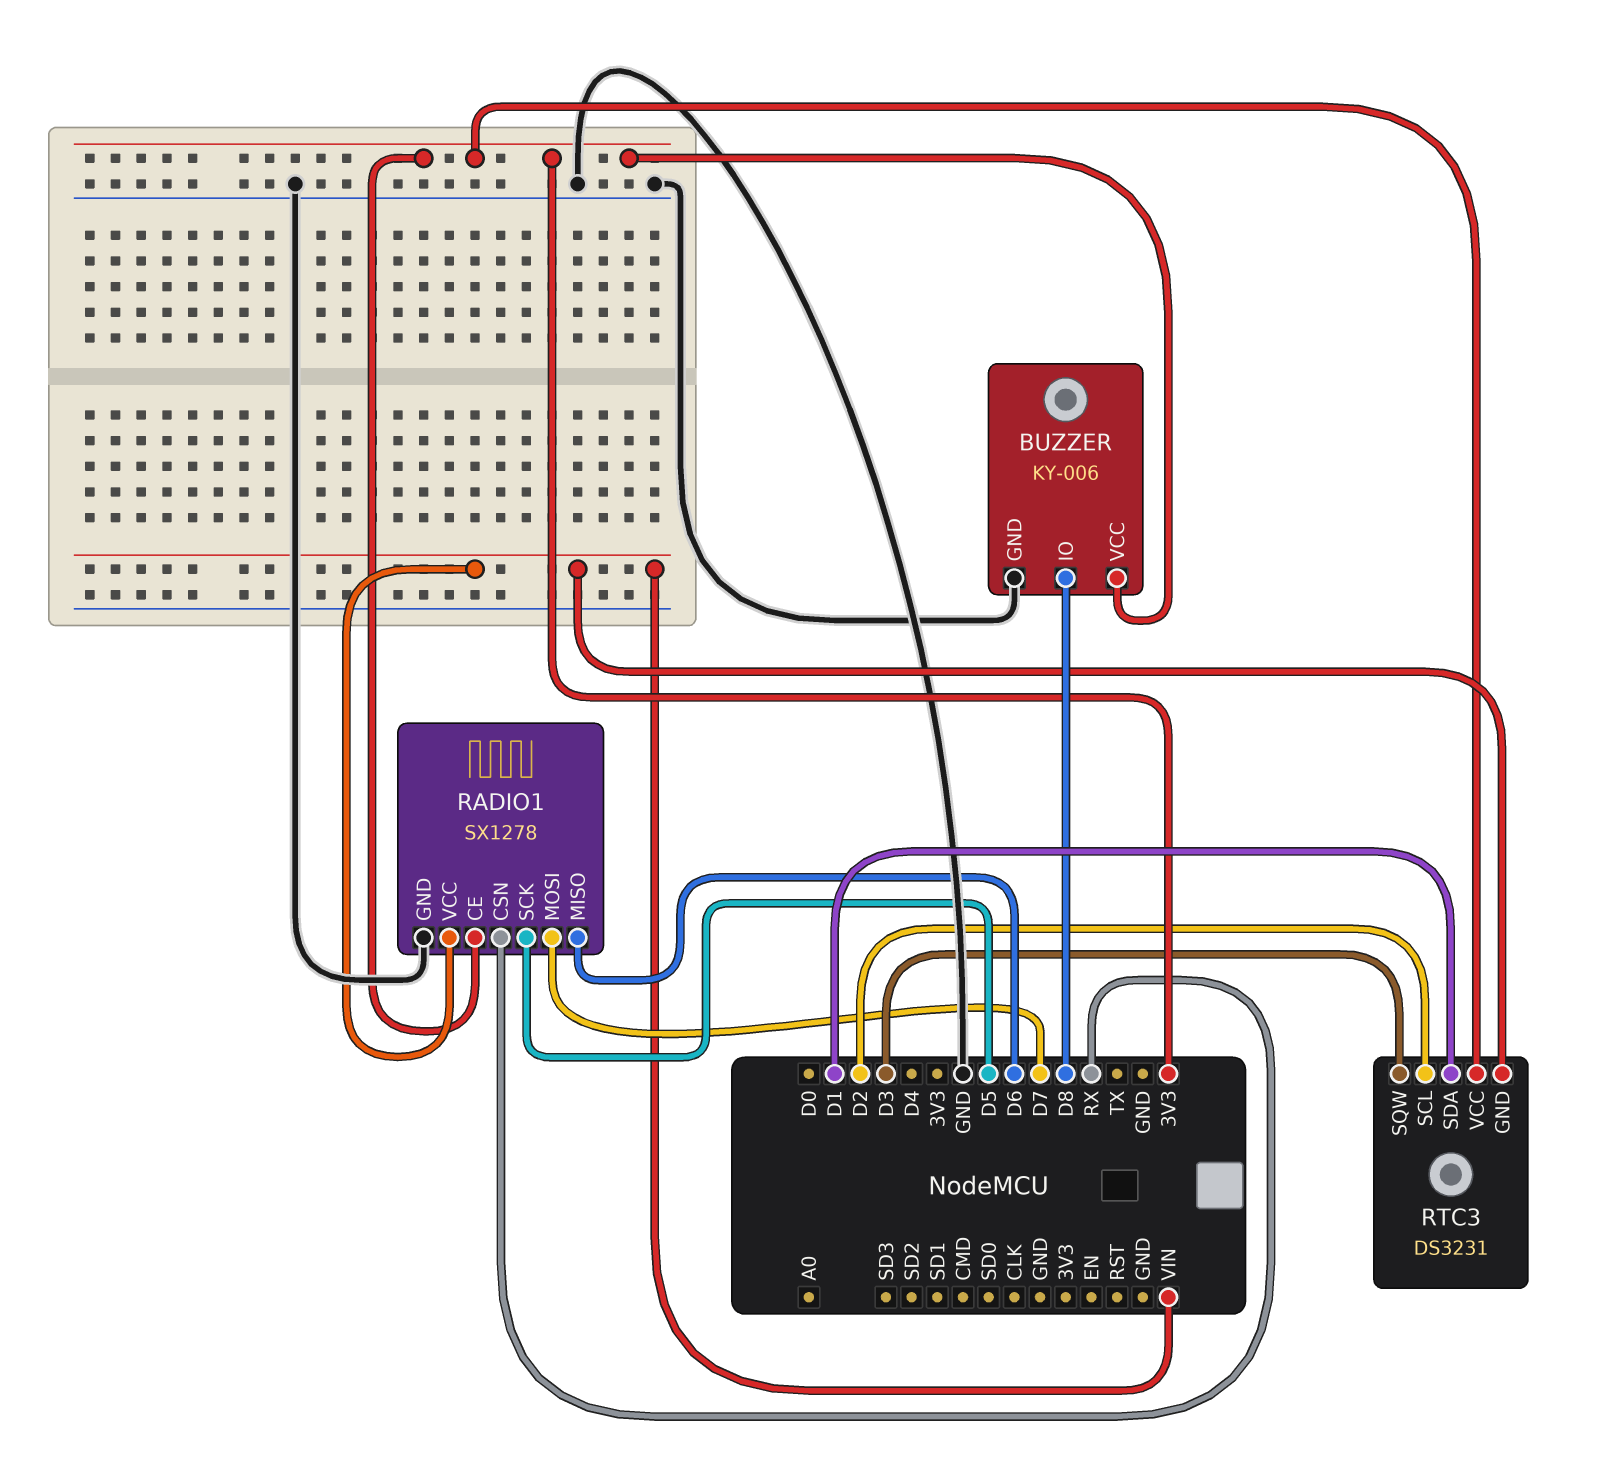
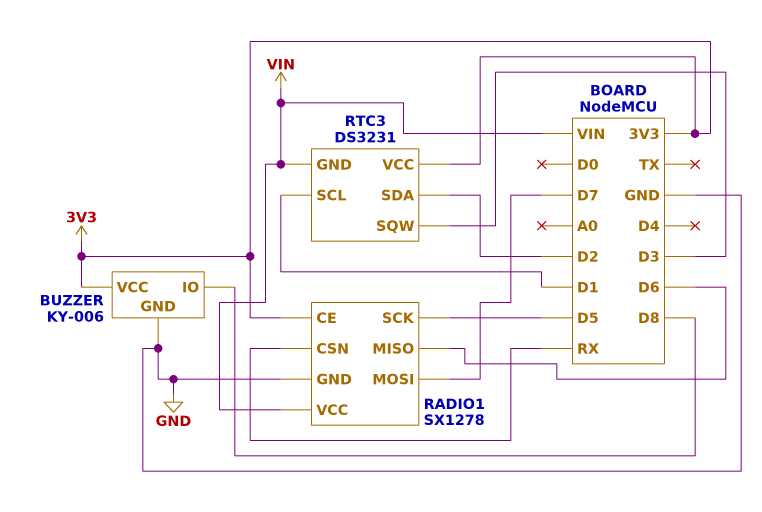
RTC3 pin SCL: D2 -> D1
RTC3 pin SDA: D1 -> D2

